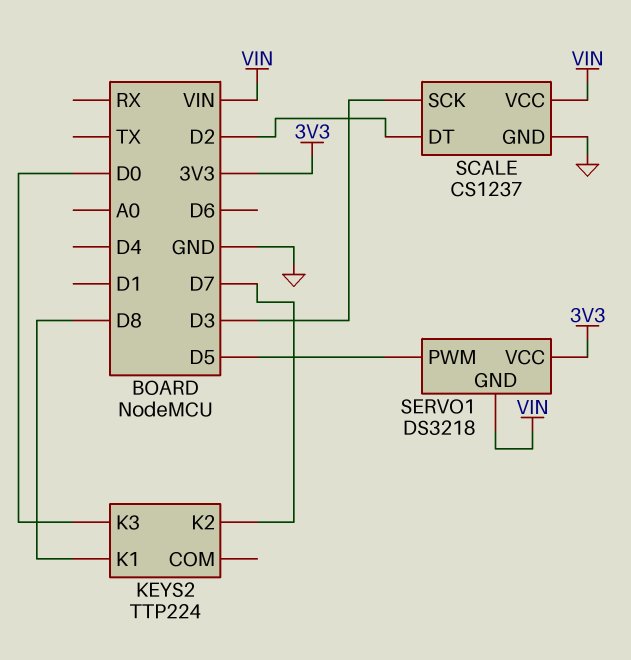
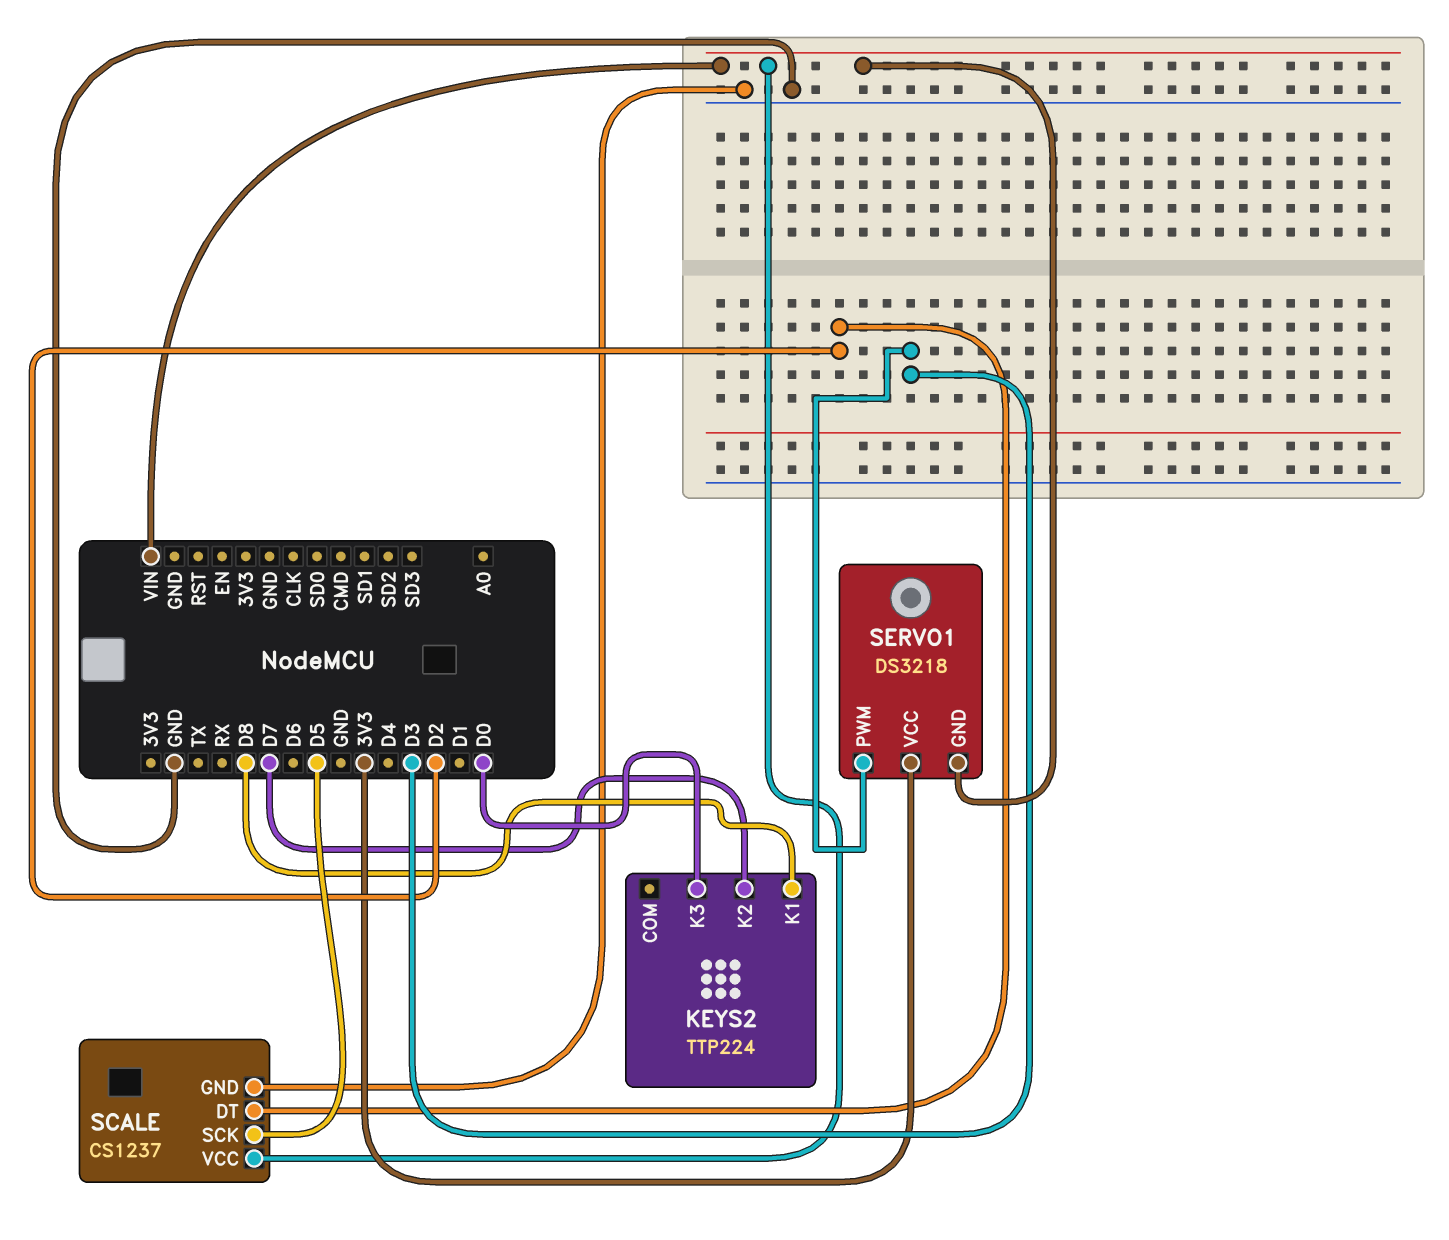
SCALE pin SCK: D3 -> D5
SERVO1 pin PWM: D5 -> D3

